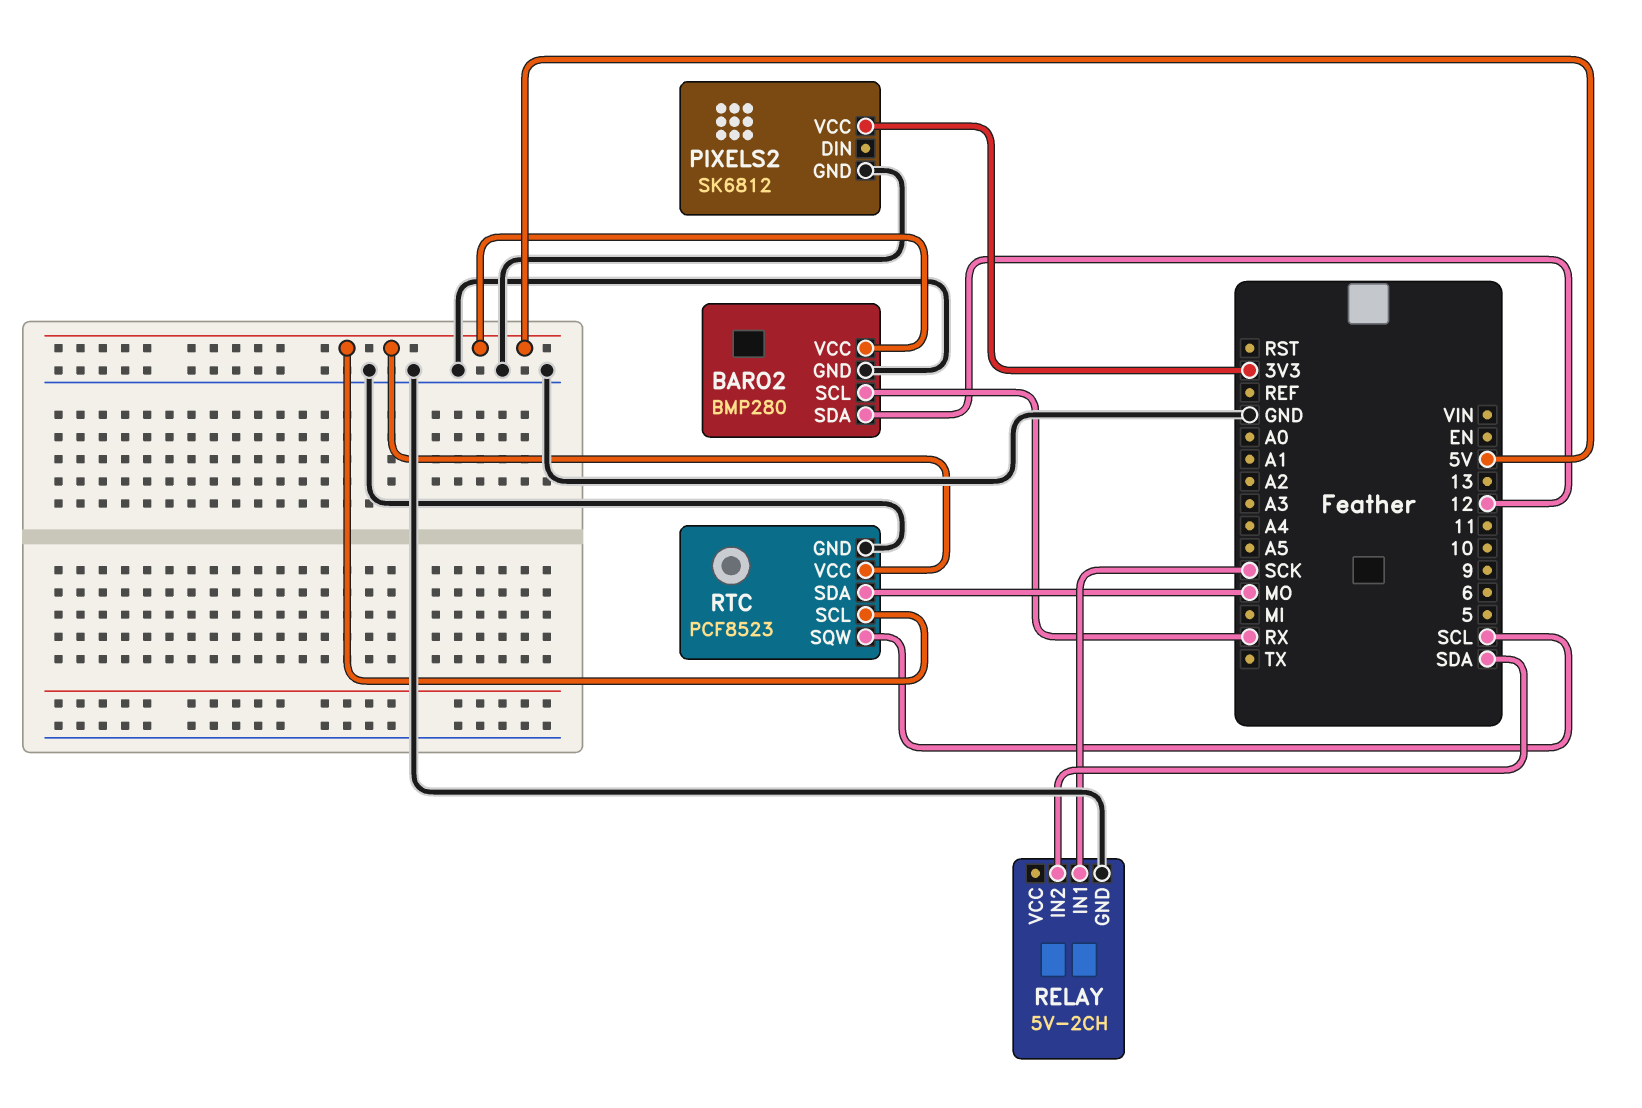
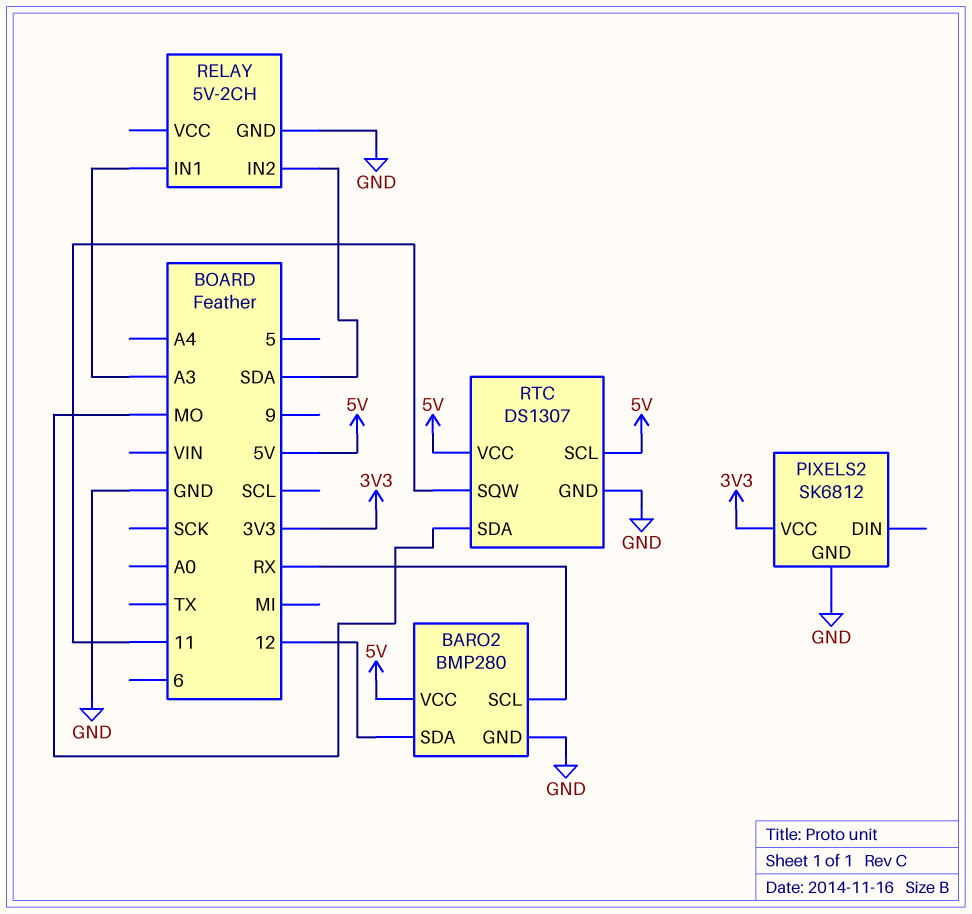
RELAY pin IN1: SCK -> A3
RTC: PCF8523 -> DS1307
RTC pin SQW: SCL -> 11

